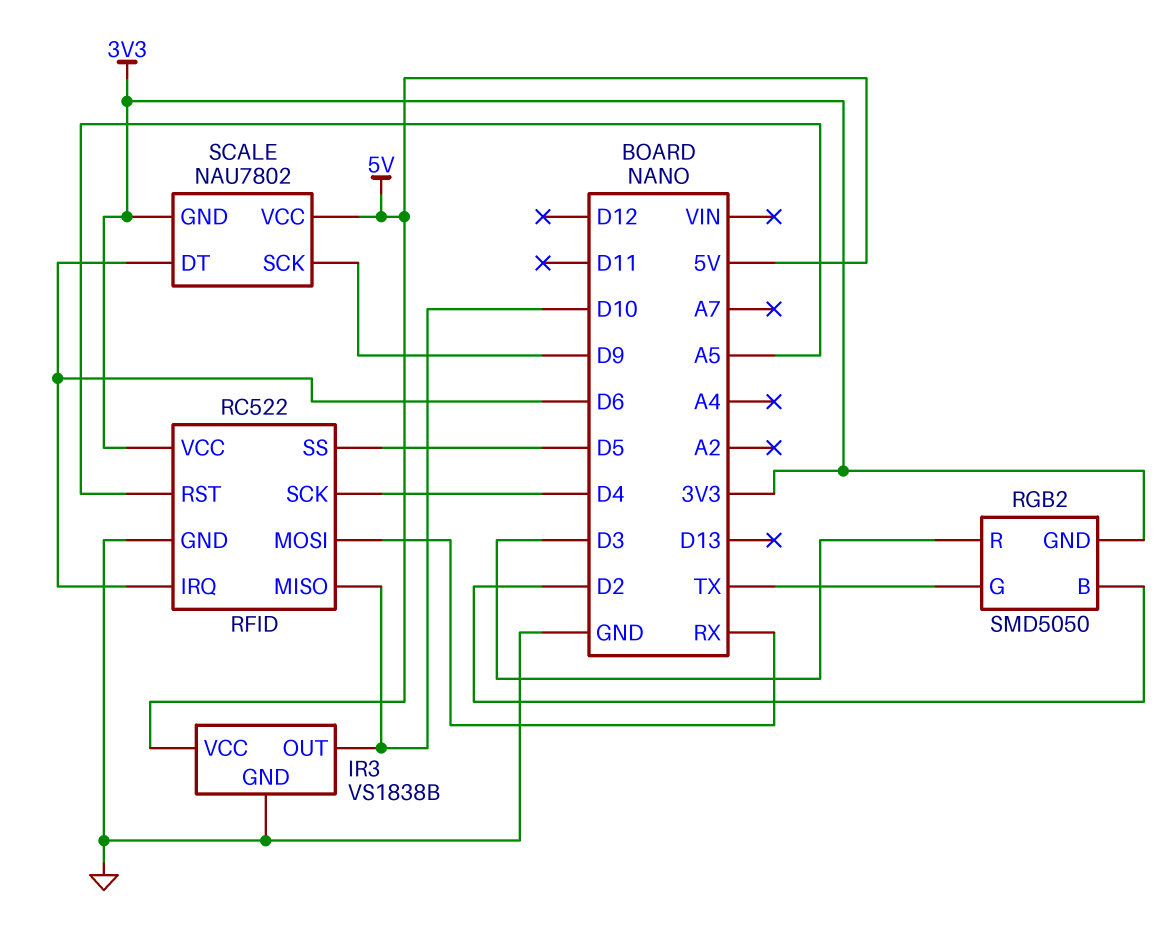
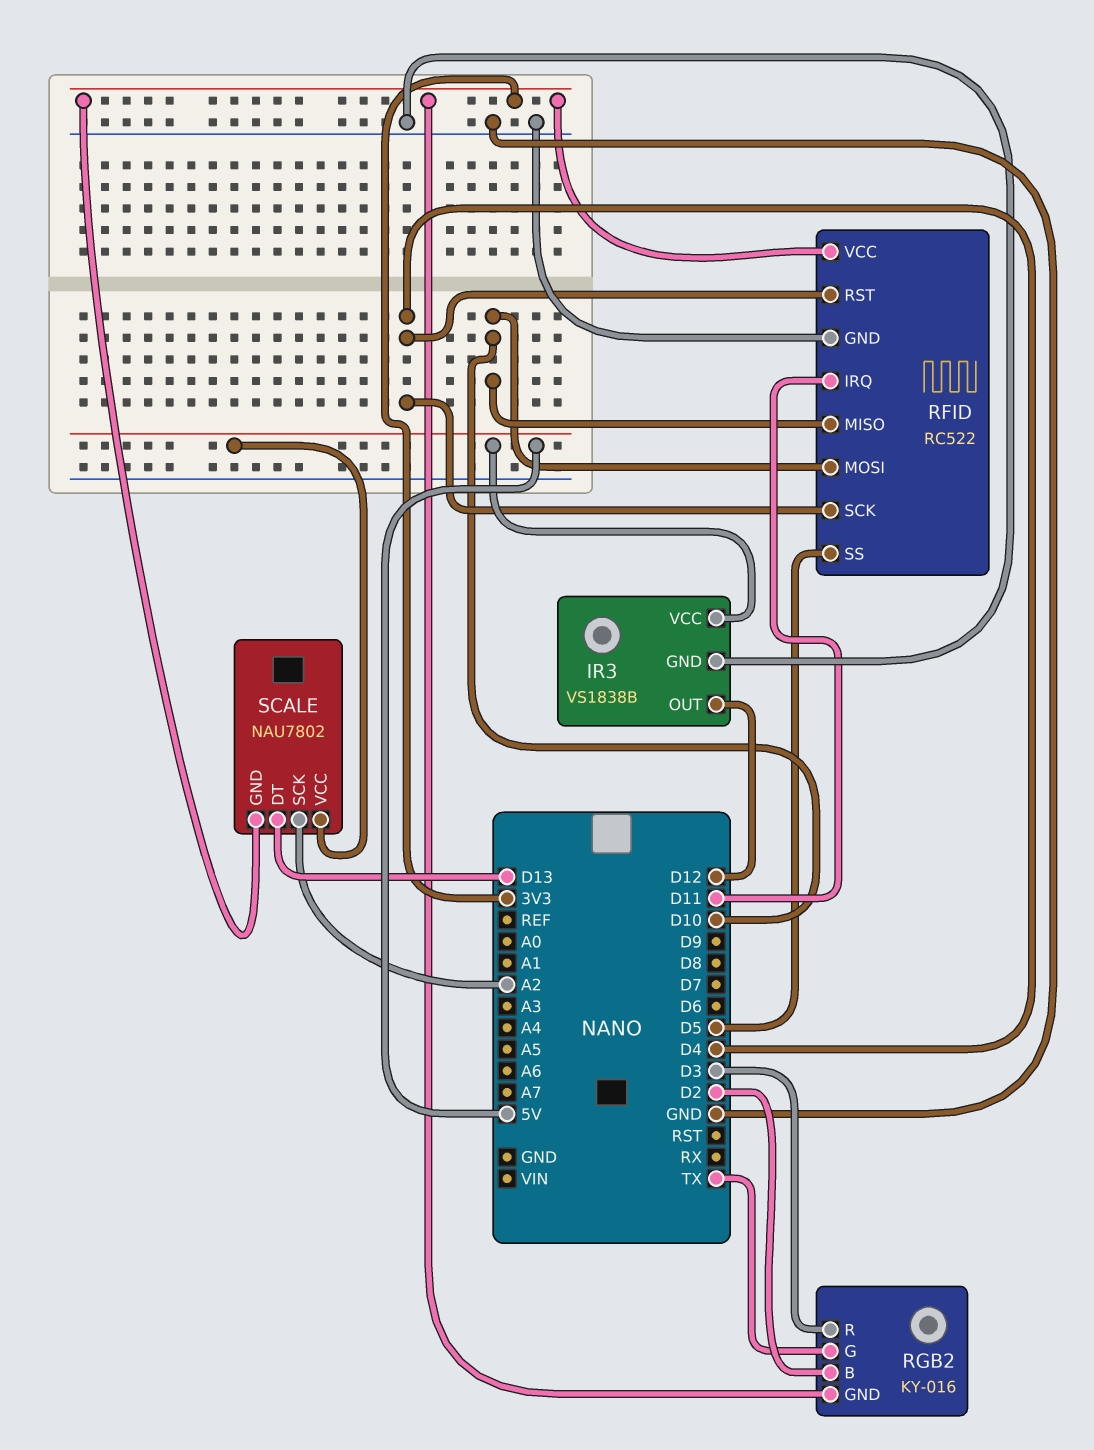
IR3 pin OUT: D10 -> D12
RFID pin IRQ: D6 -> D11
RFID pin MOSI: RX -> D10
RFID pin RST: A5 -> D4
RGB2: SMD5050 -> KY-016
SCALE pin DT: D6 -> D13
SCALE pin SCK: D9 -> A2

